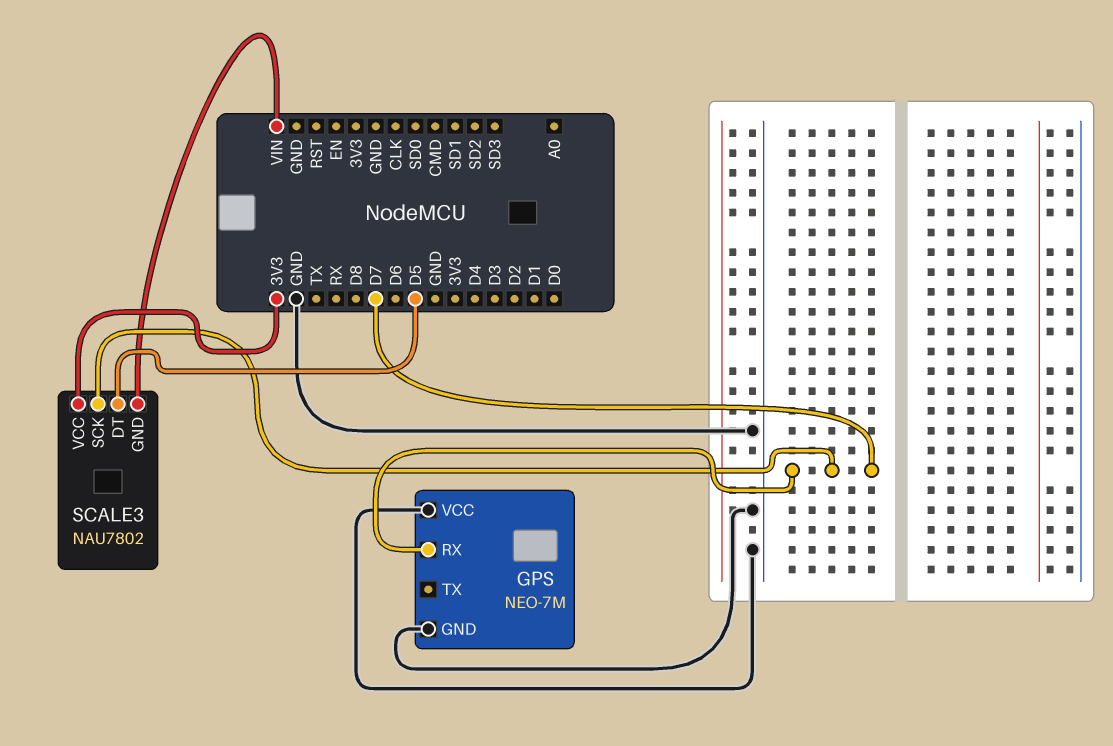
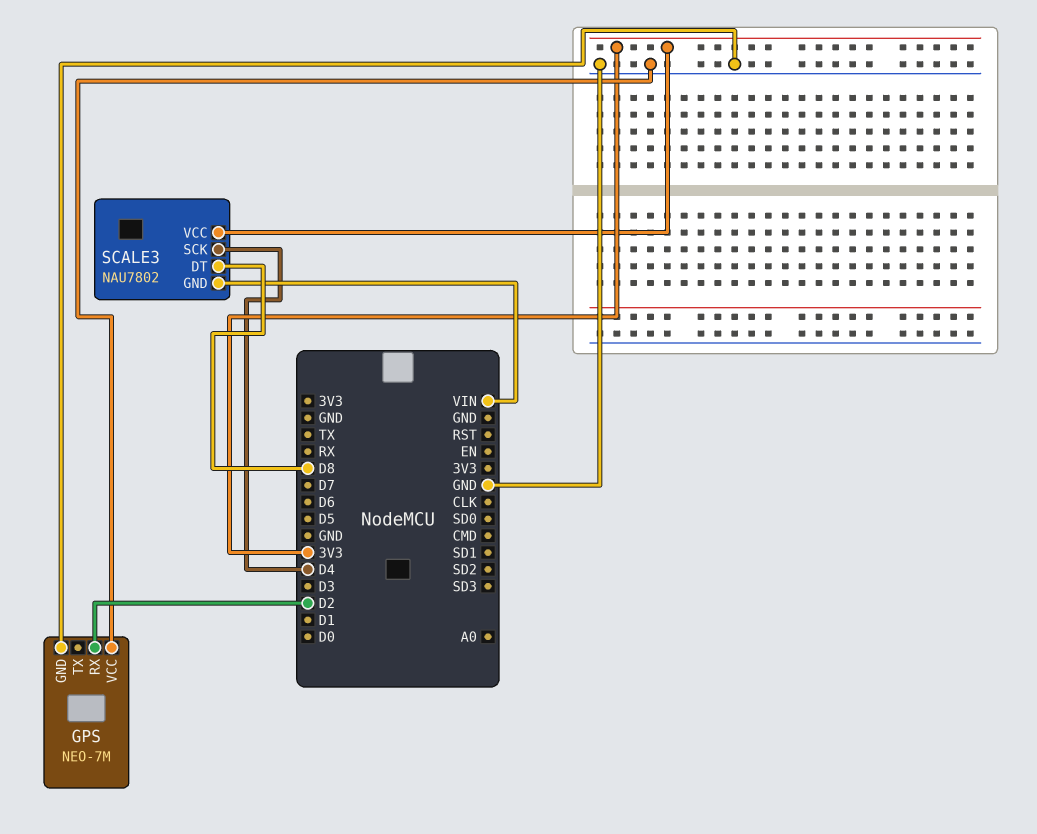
GPS pin RX: D7 -> D2
SCALE3 pin DT: D5 -> D8
SCALE3 pin SCK: D7 -> D4

